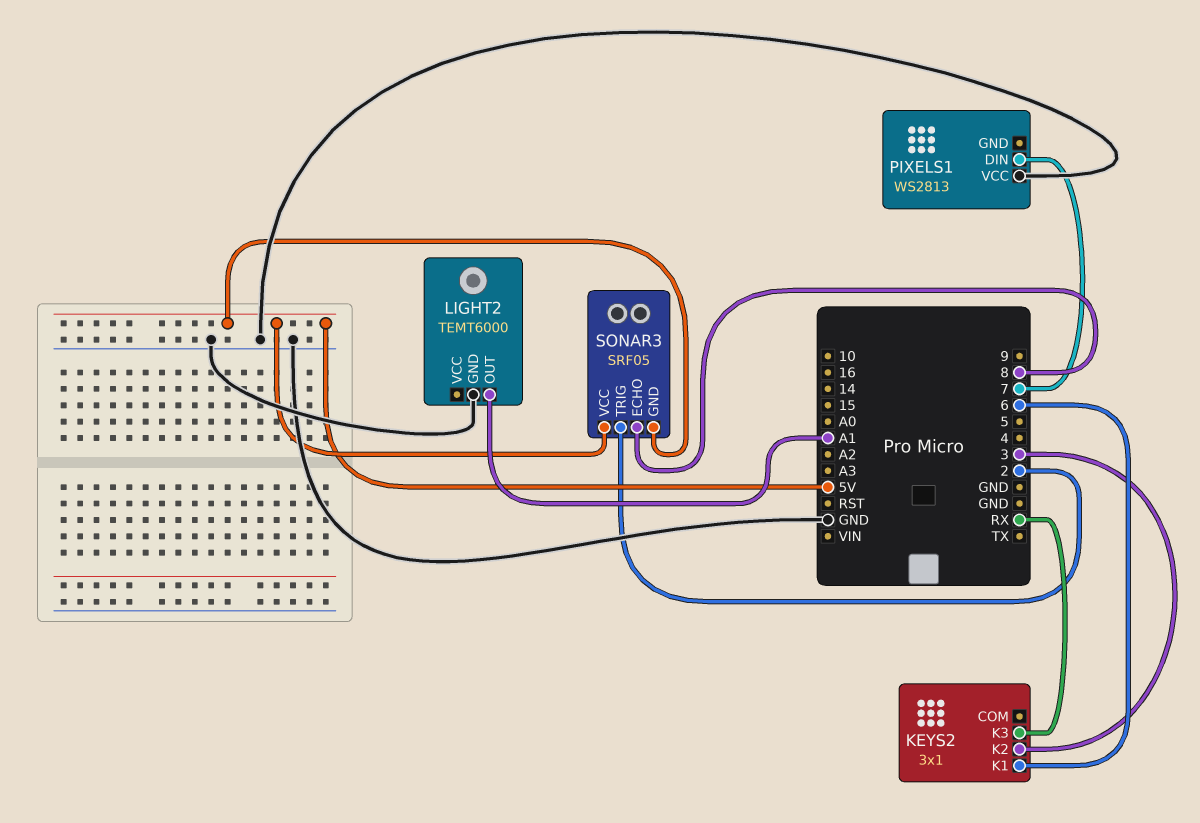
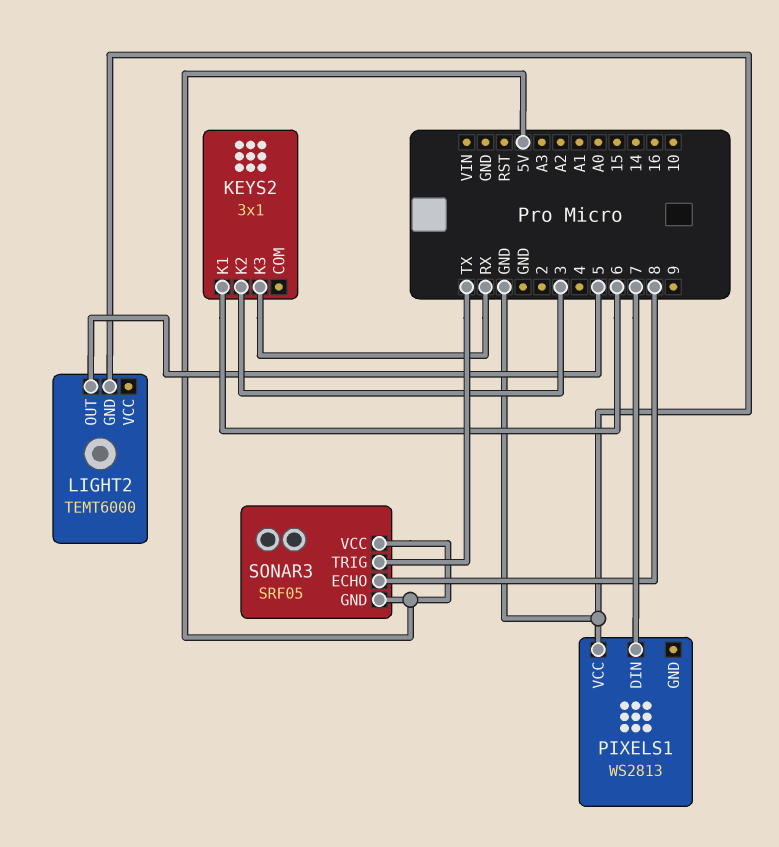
LIGHT2 pin OUT: A1 -> 5
SONAR3 pin TRIG: 2 -> TX

